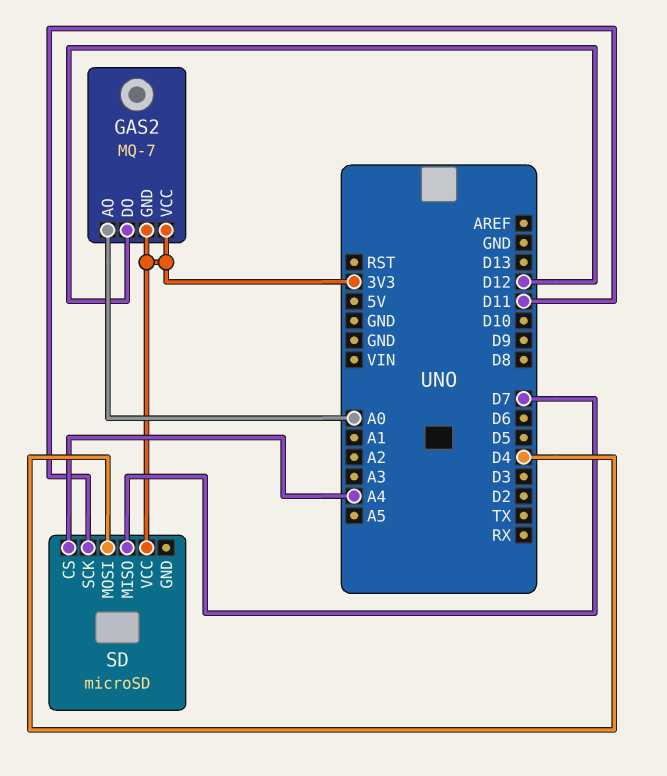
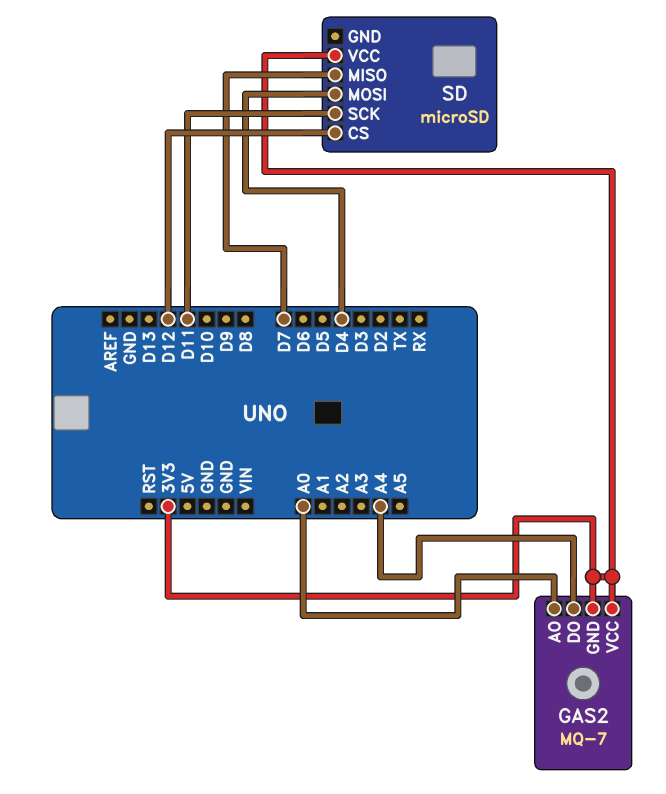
GAS2 pin DO: D12 -> A4
SD pin CS: A4 -> D12

